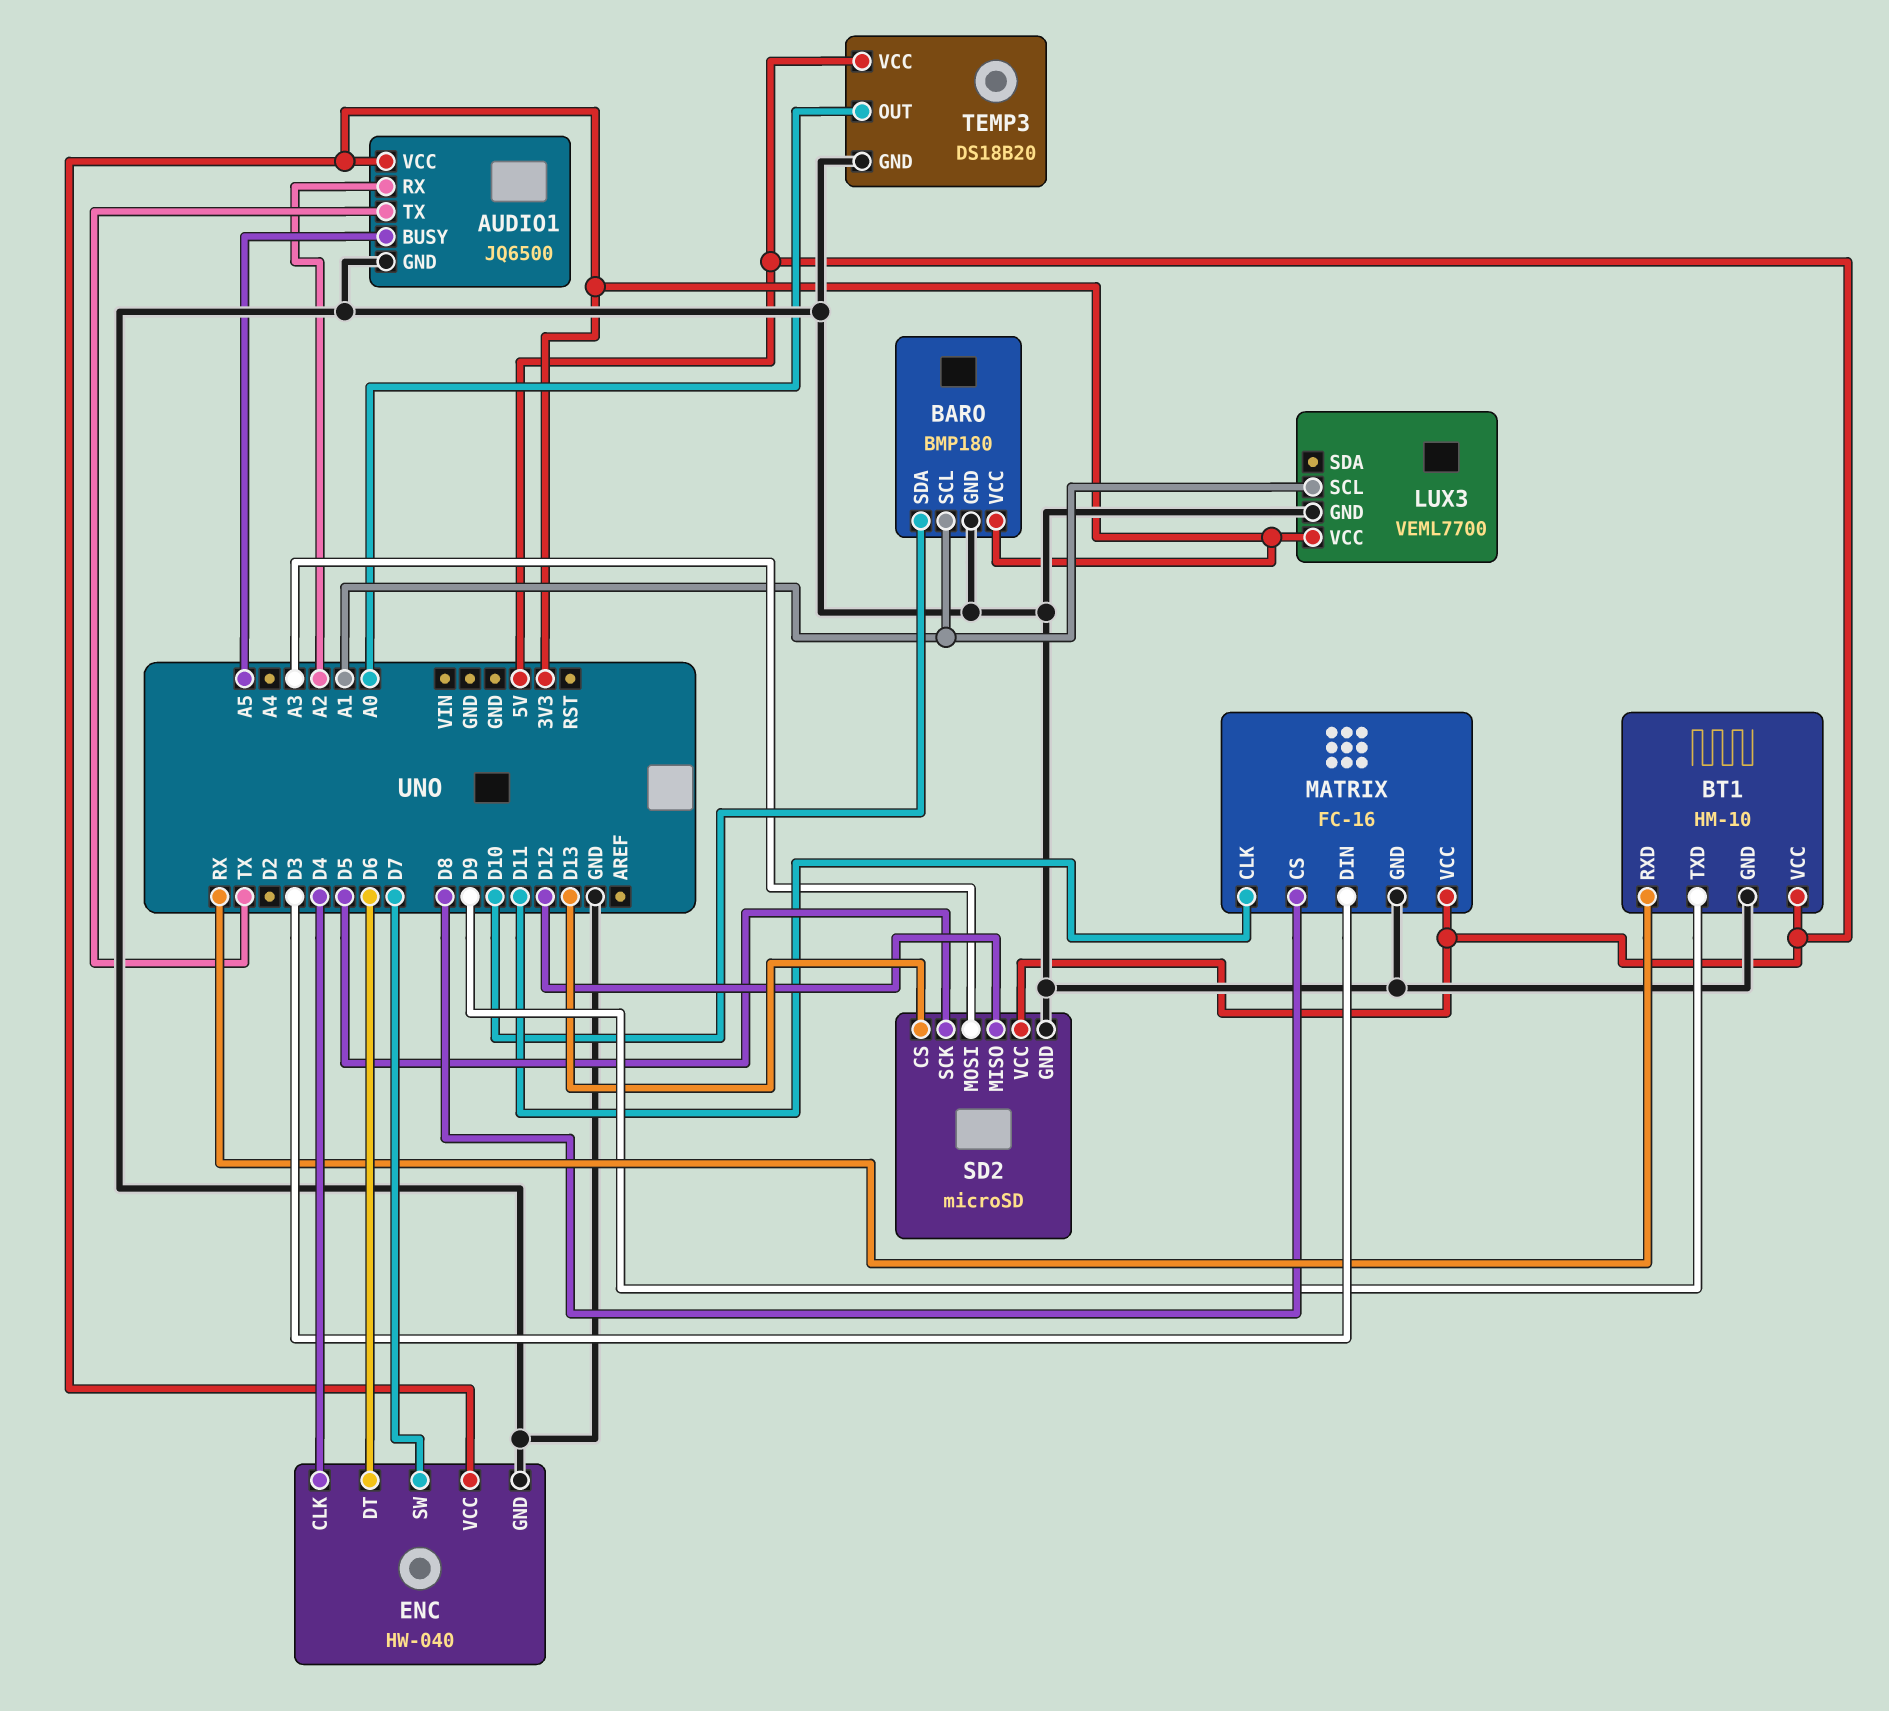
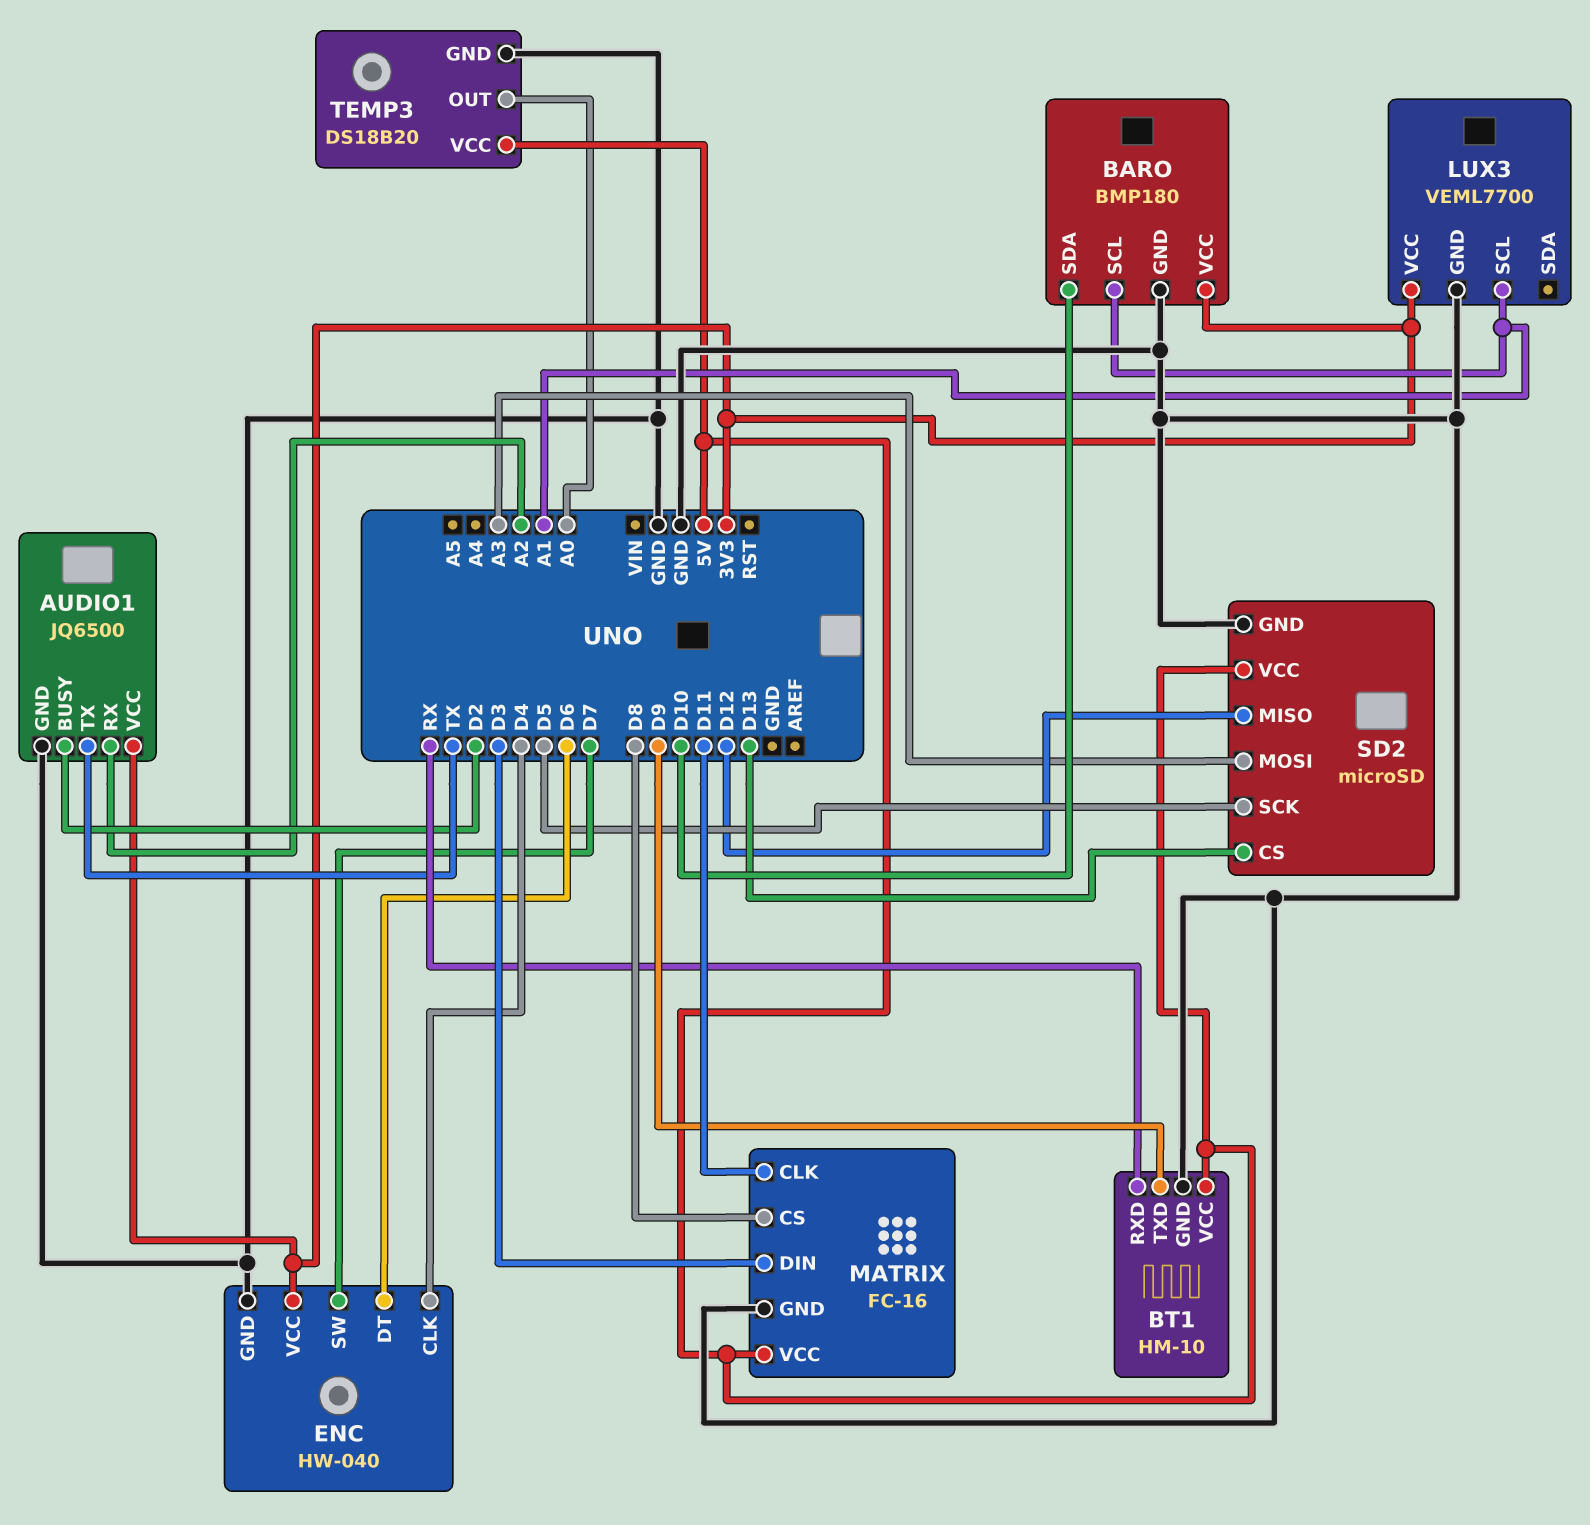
AUDIO1 pin BUSY: A5 -> D2

